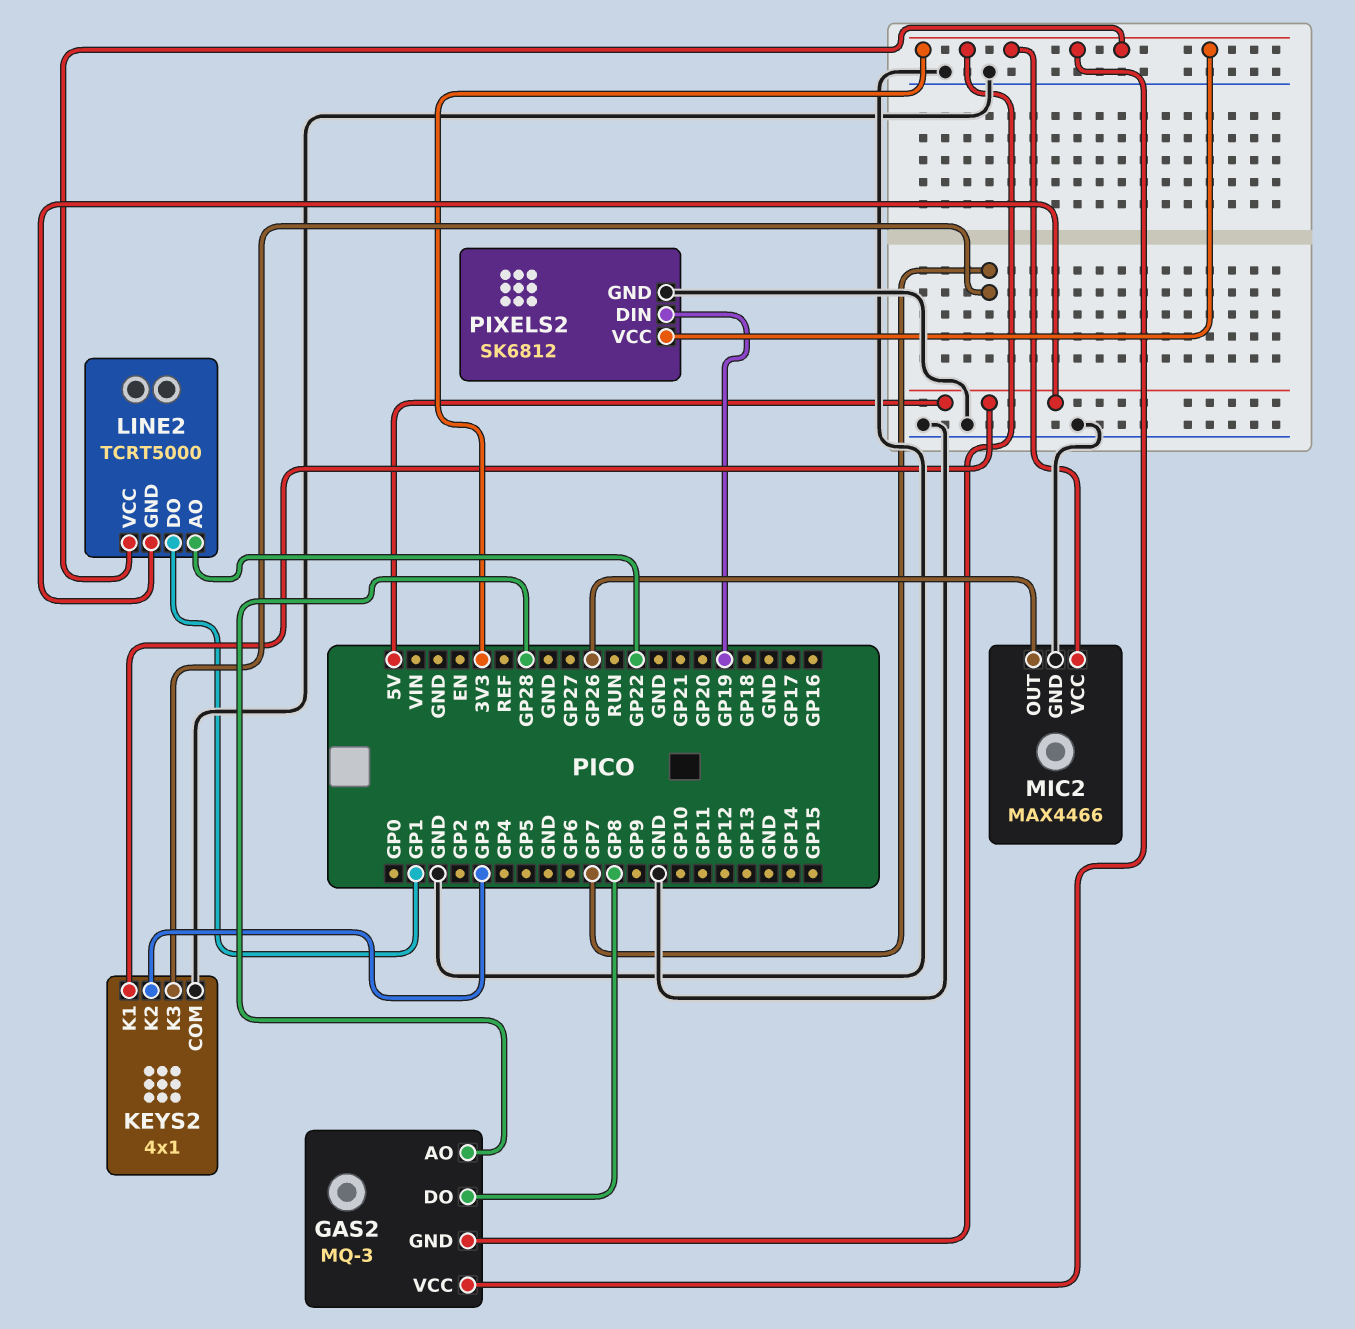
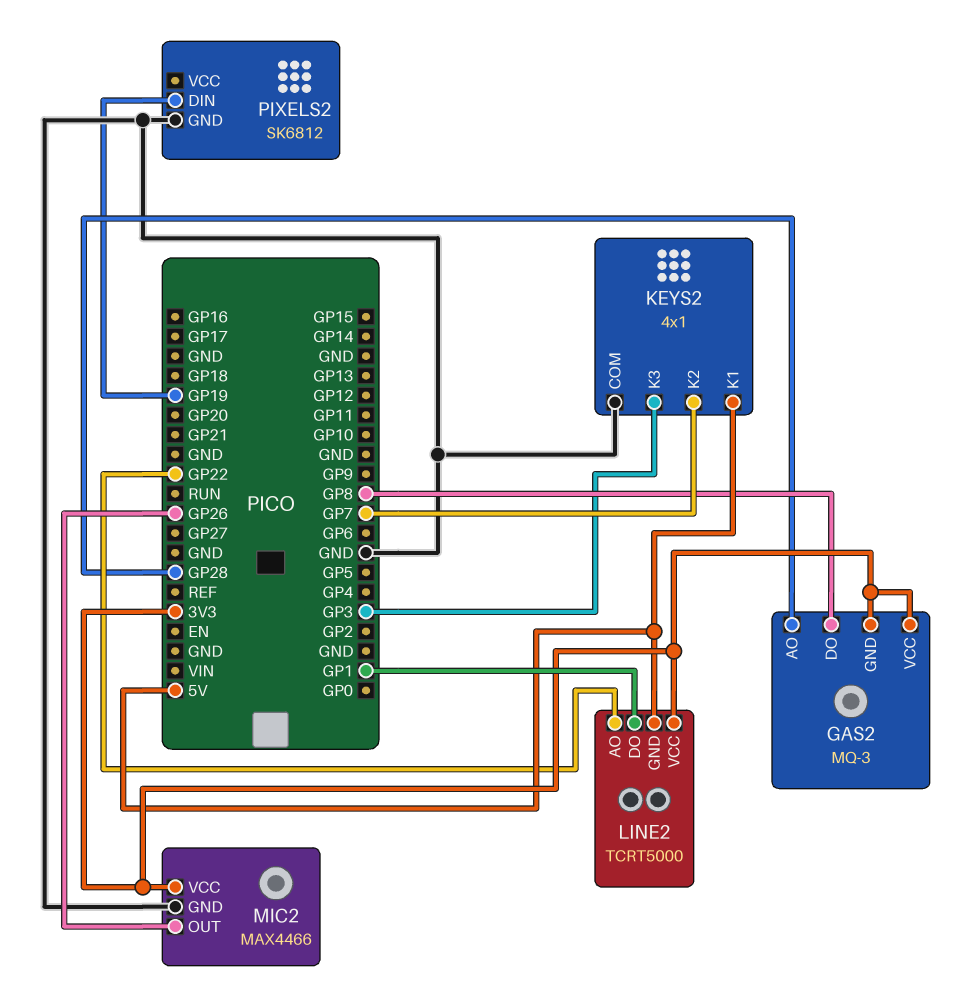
KEYS2 pin K2: GP3 -> GP7
KEYS2 pin K3: GP7 -> GP3
PIXELS2 pin VCC: 3V3 -> none

